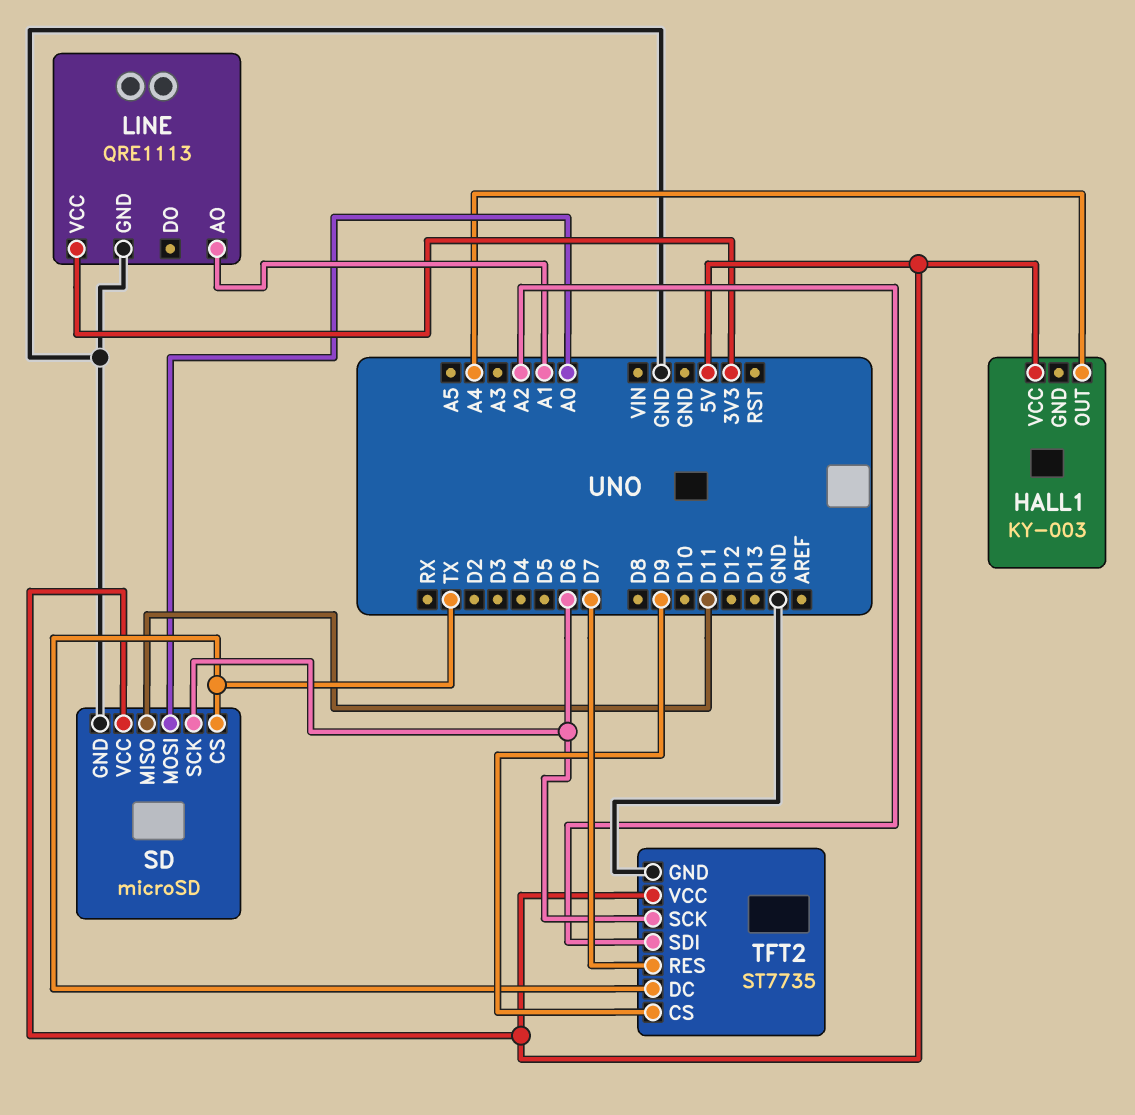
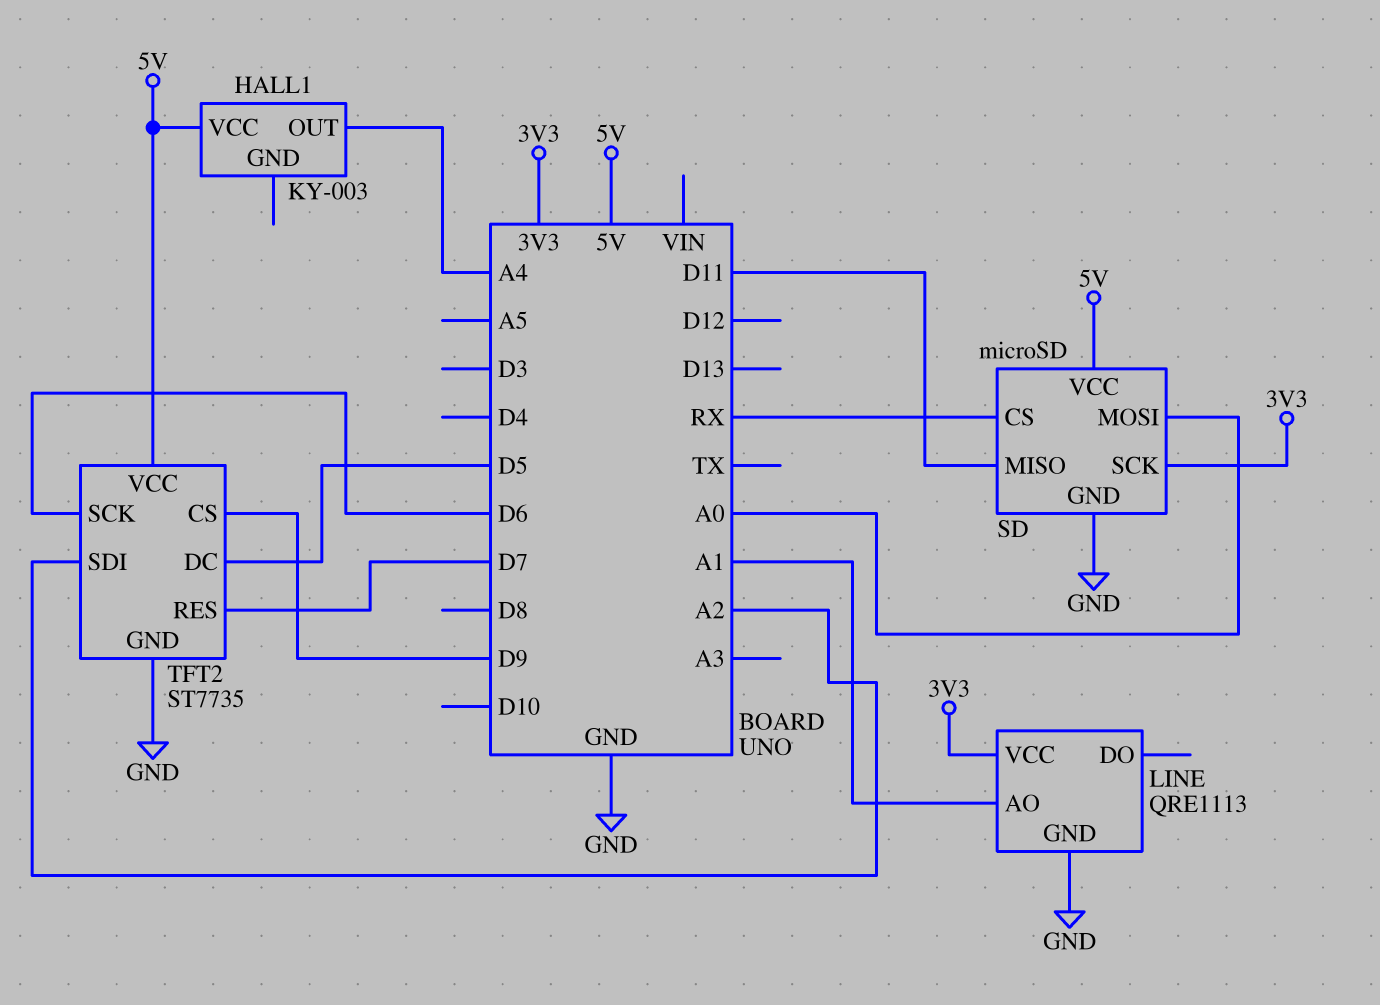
SD pin CS: TX -> RX
SD pin SCK: D6 -> 3V3
TFT2 pin DC: TX -> D5

